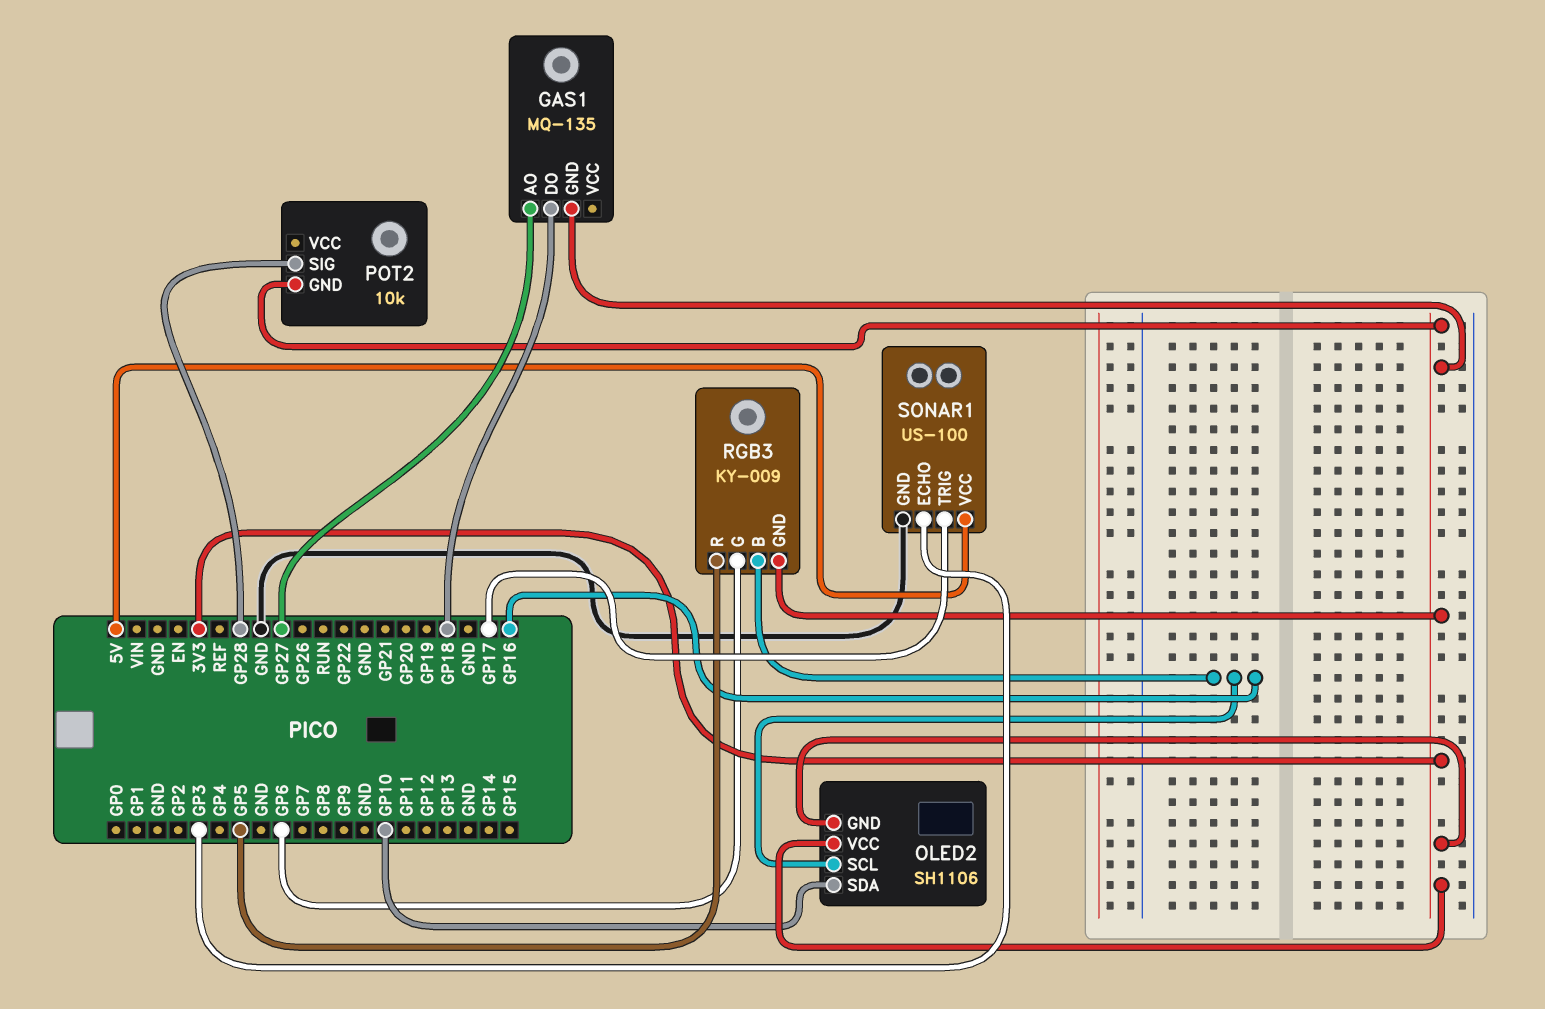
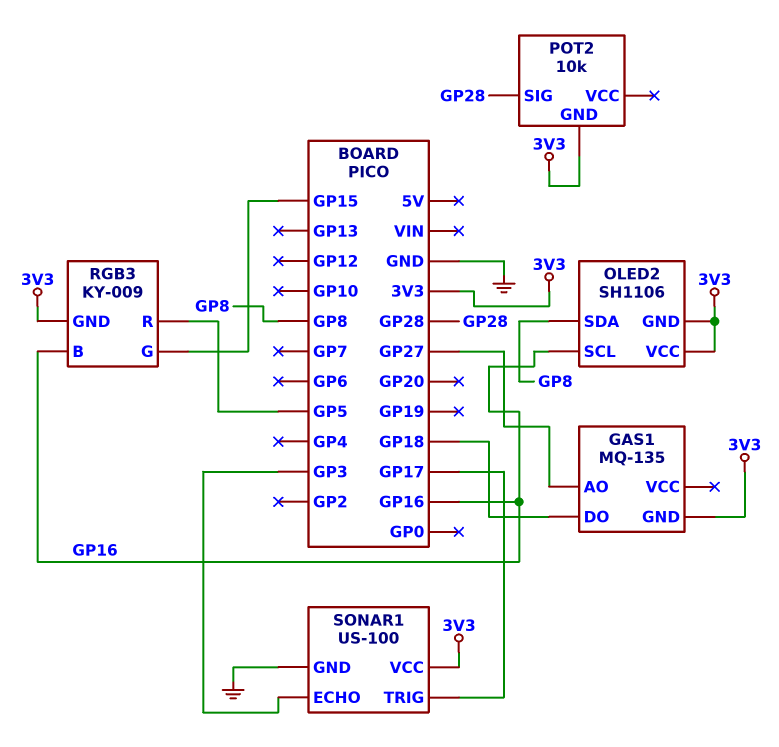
OLED2 pin SDA: GP10 -> GP8
RGB3 pin G: GP6 -> GP15
SONAR1 pin VCC: 5V -> 3V3

